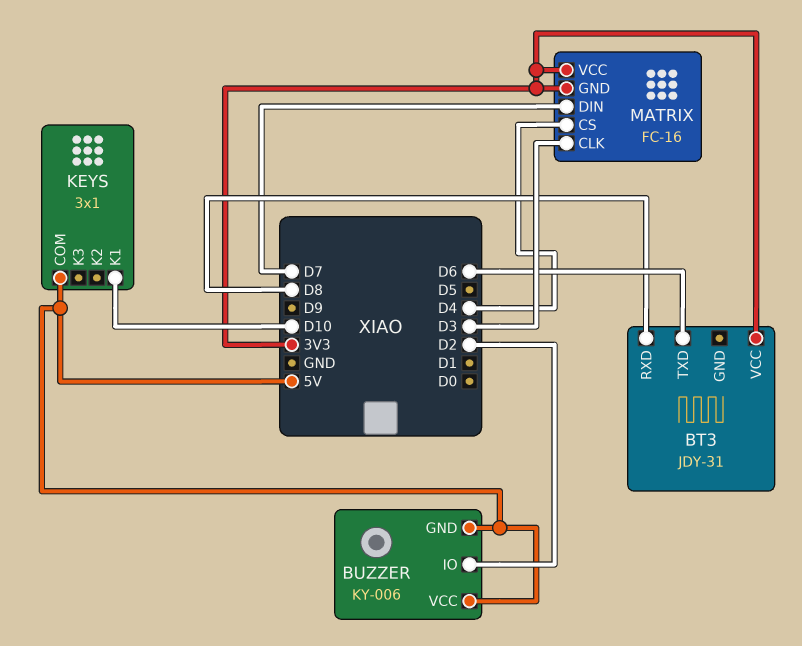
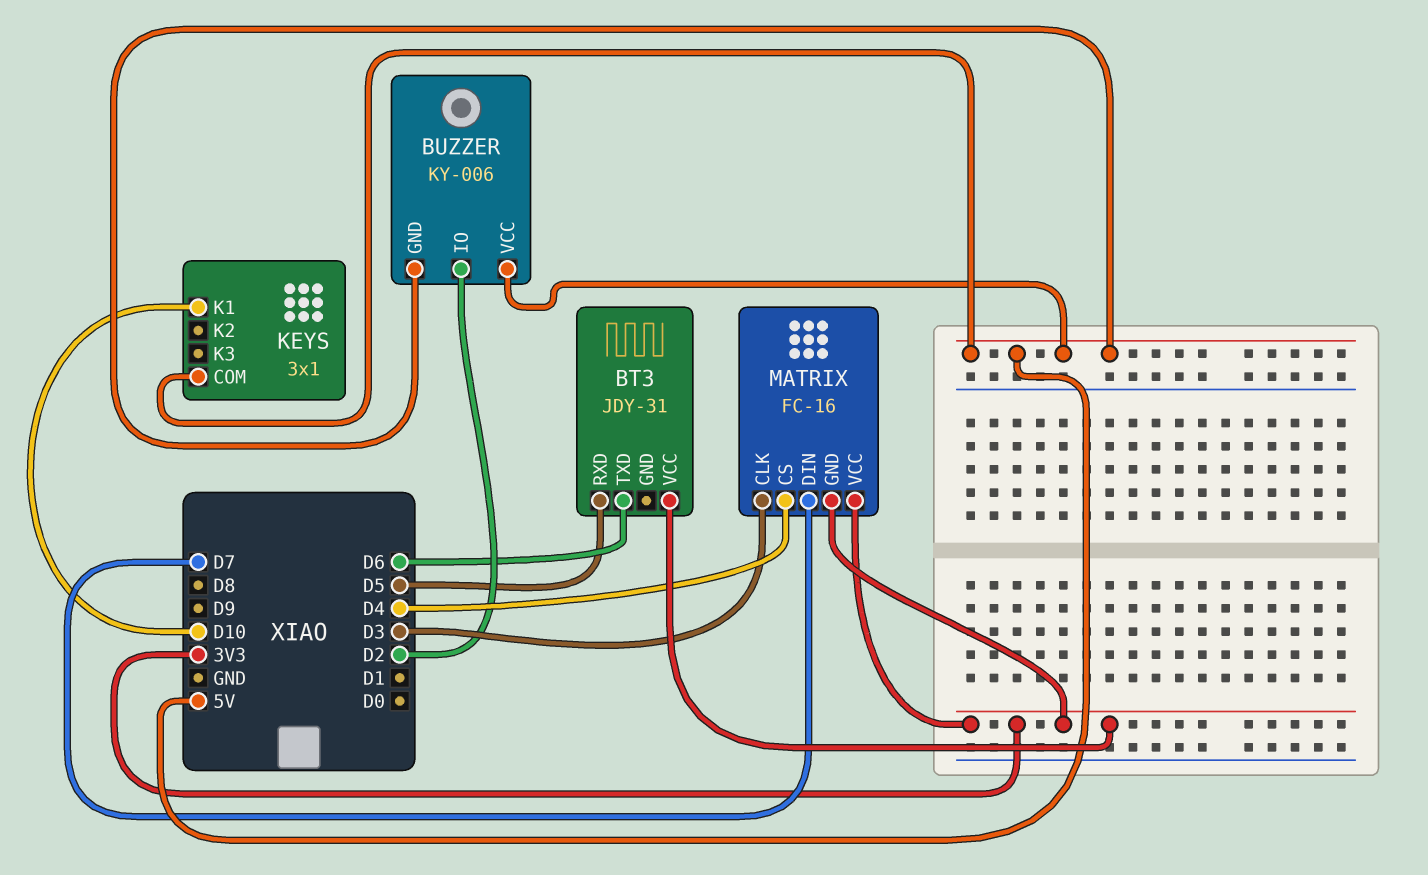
BT3 pin RXD: D8 -> D5

